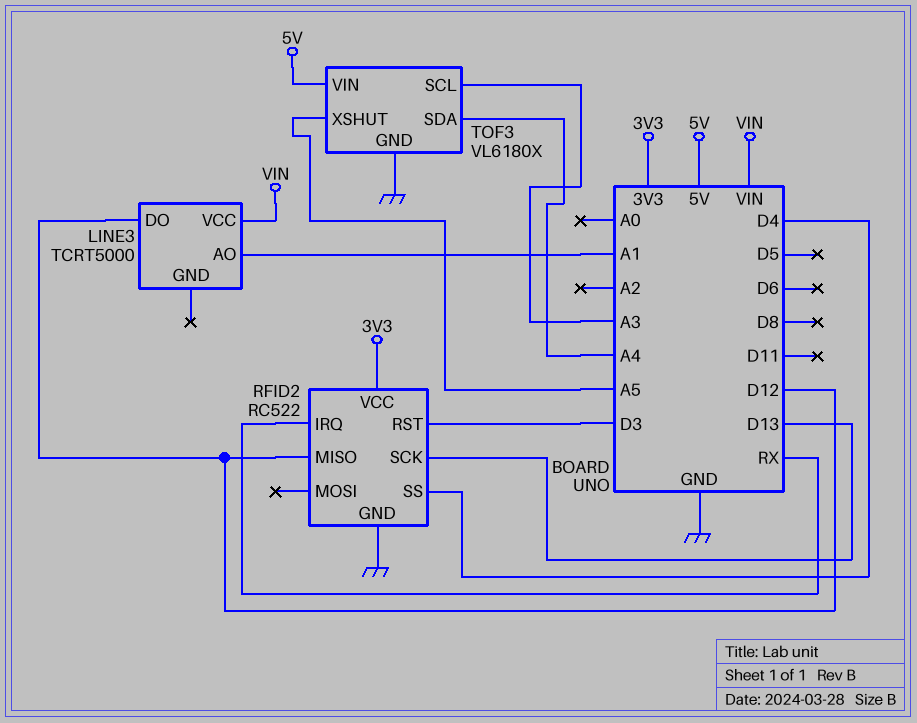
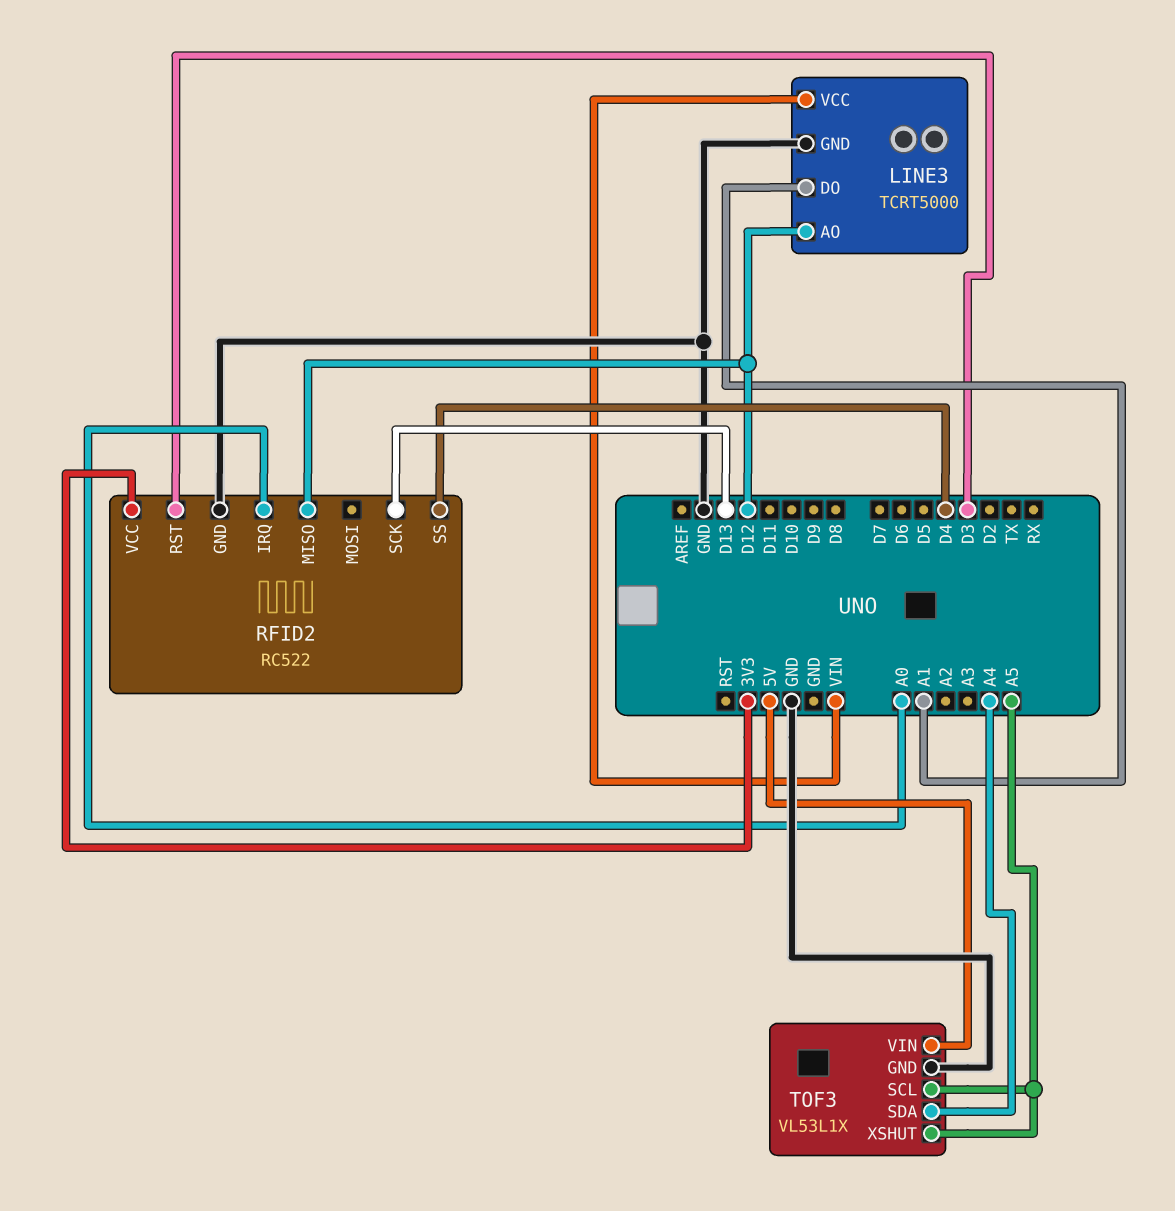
LINE3 pin AO: A1 -> D12
LINE3 pin DO: D12 -> A1
LINE3 pin GND: none -> GND
RFID2 pin IRQ: RX -> A0
TOF3: VL6180X -> VL53L1X
TOF3 pin SCL: A3 -> A5

